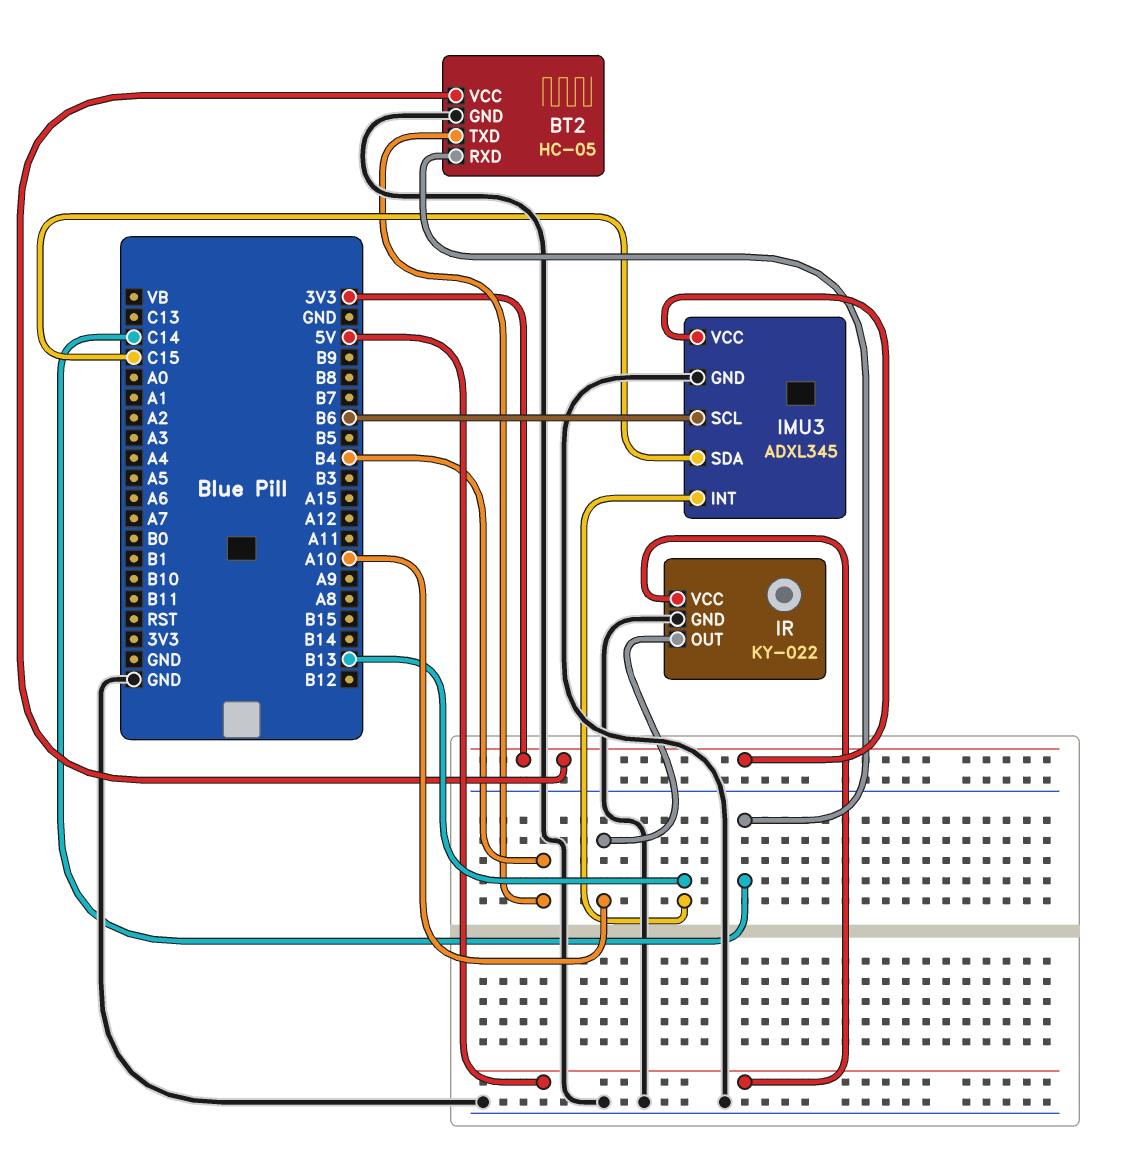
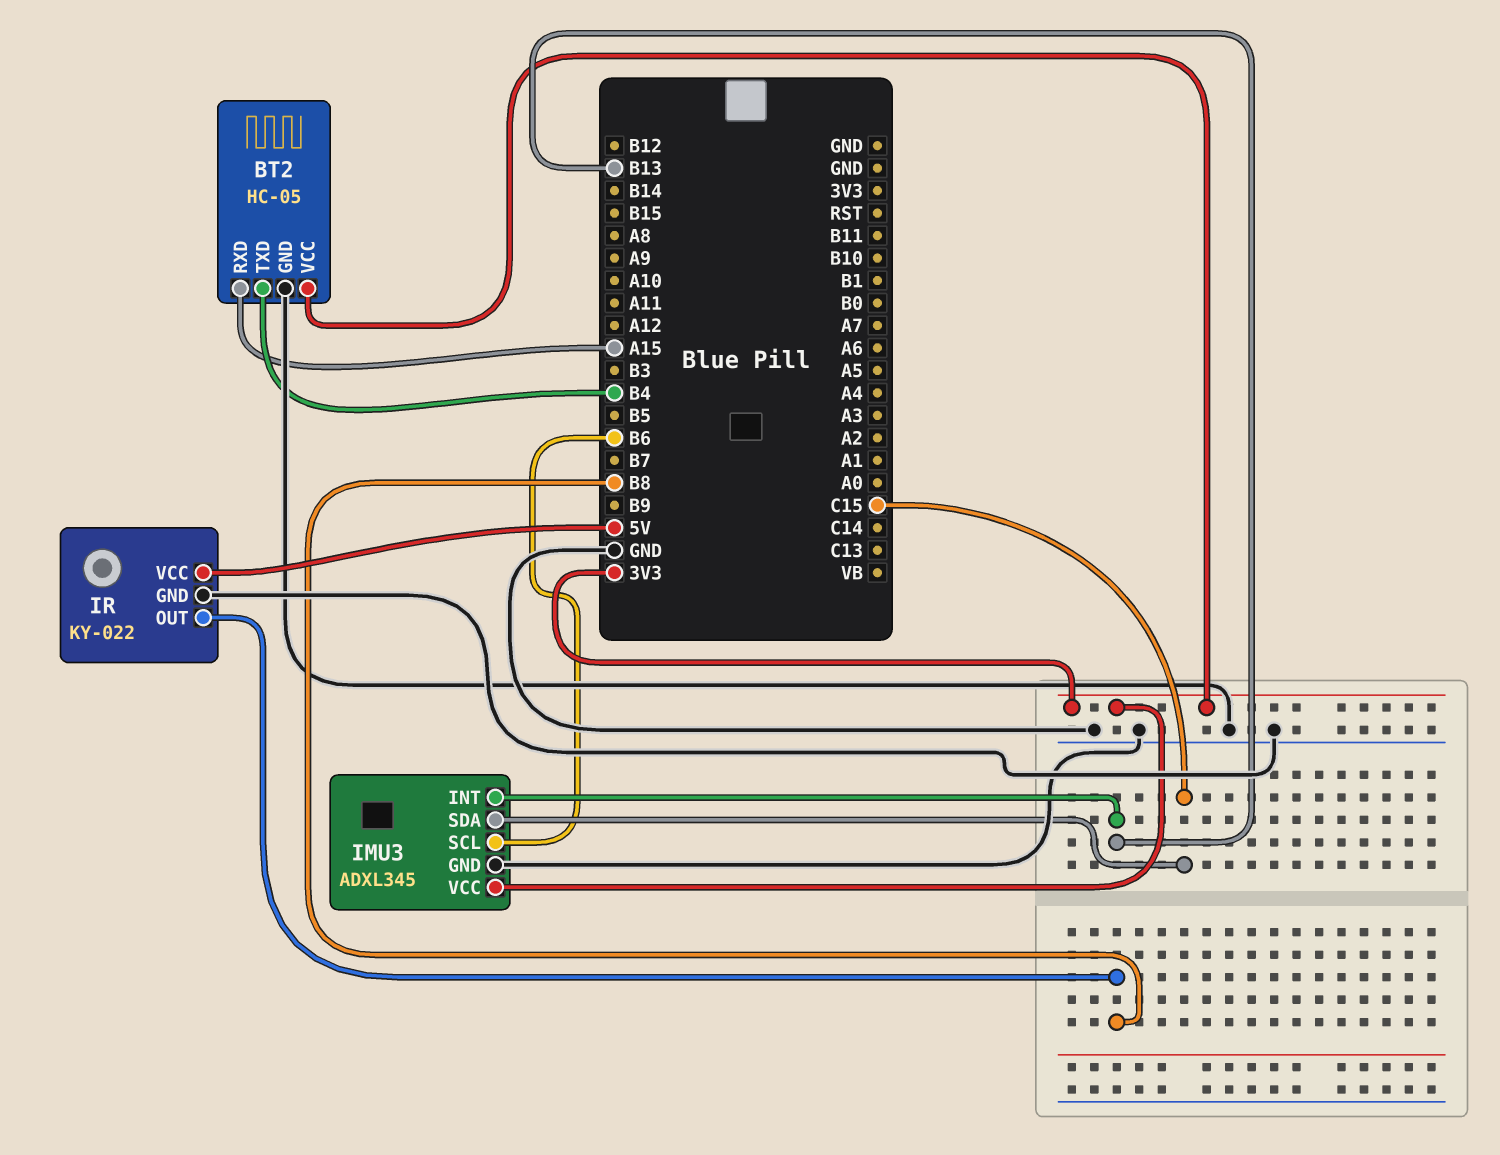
BT2 pin RXD: C14 -> A15
IR pin OUT: A10 -> B8

